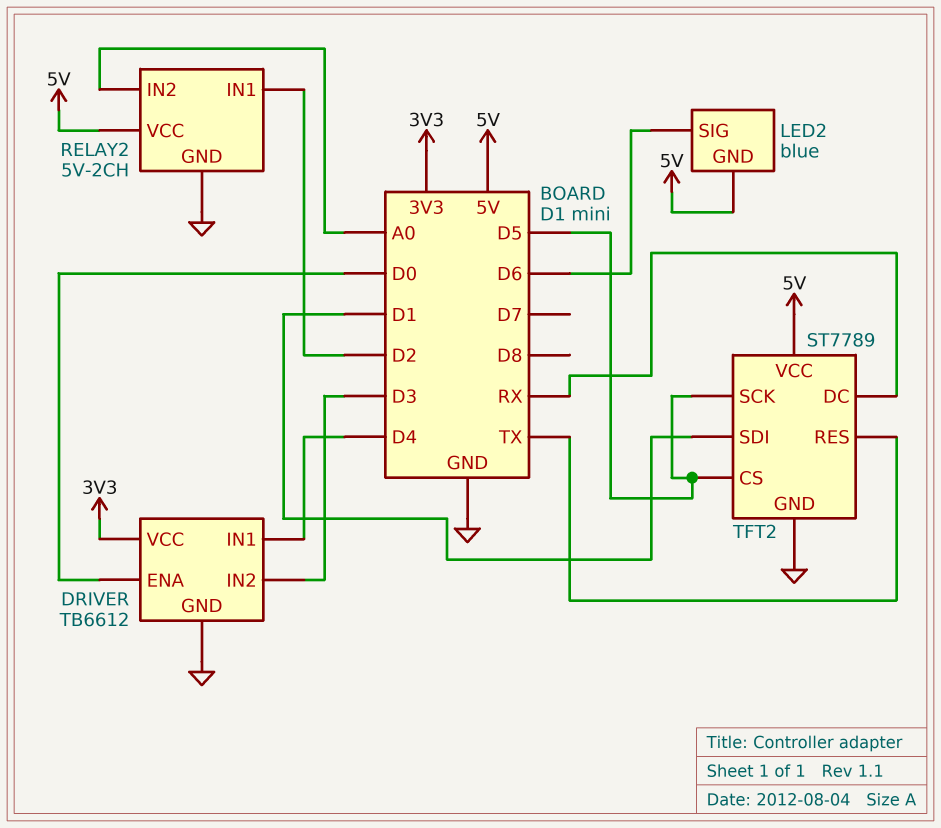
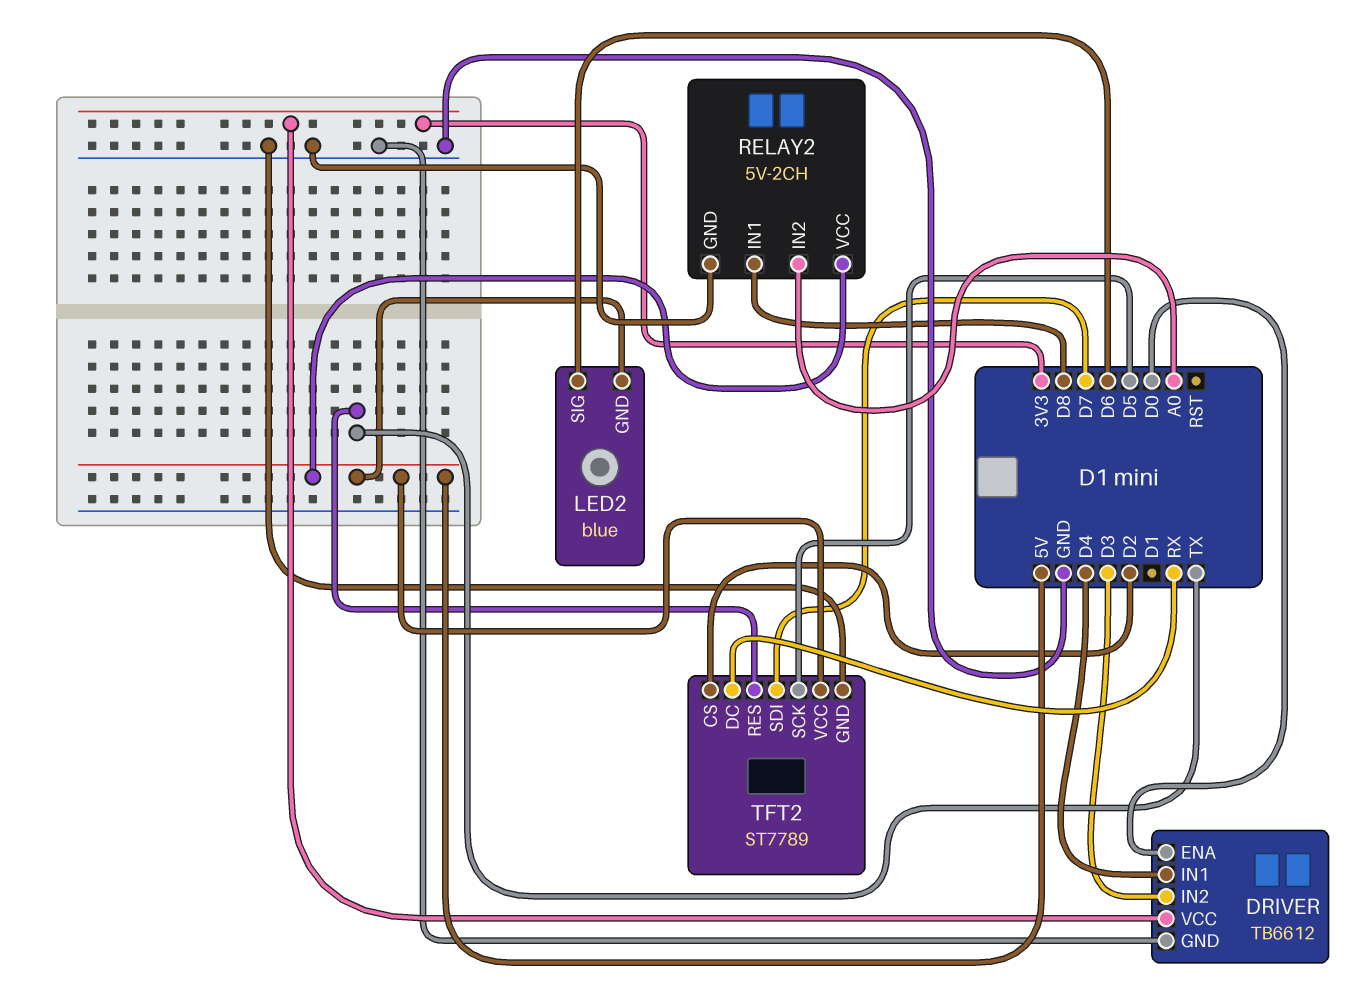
RELAY2 pin IN1: D2 -> D8
TFT2 pin CS: D5 -> D2
TFT2 pin SDI: D1 -> D7

